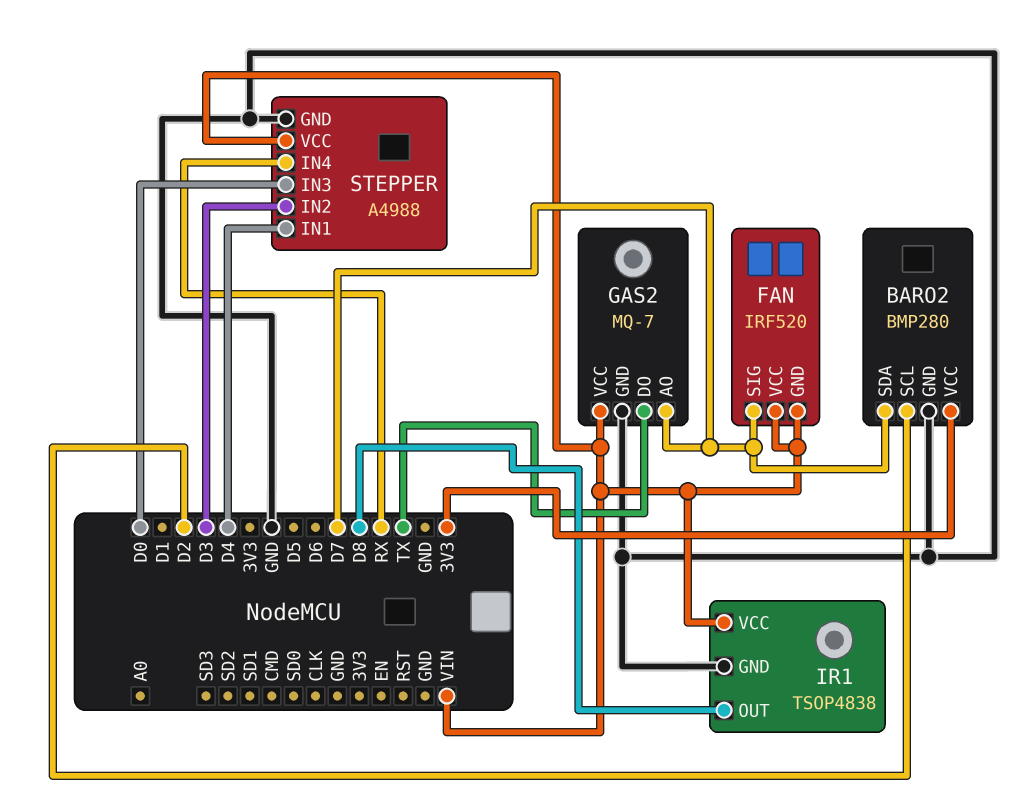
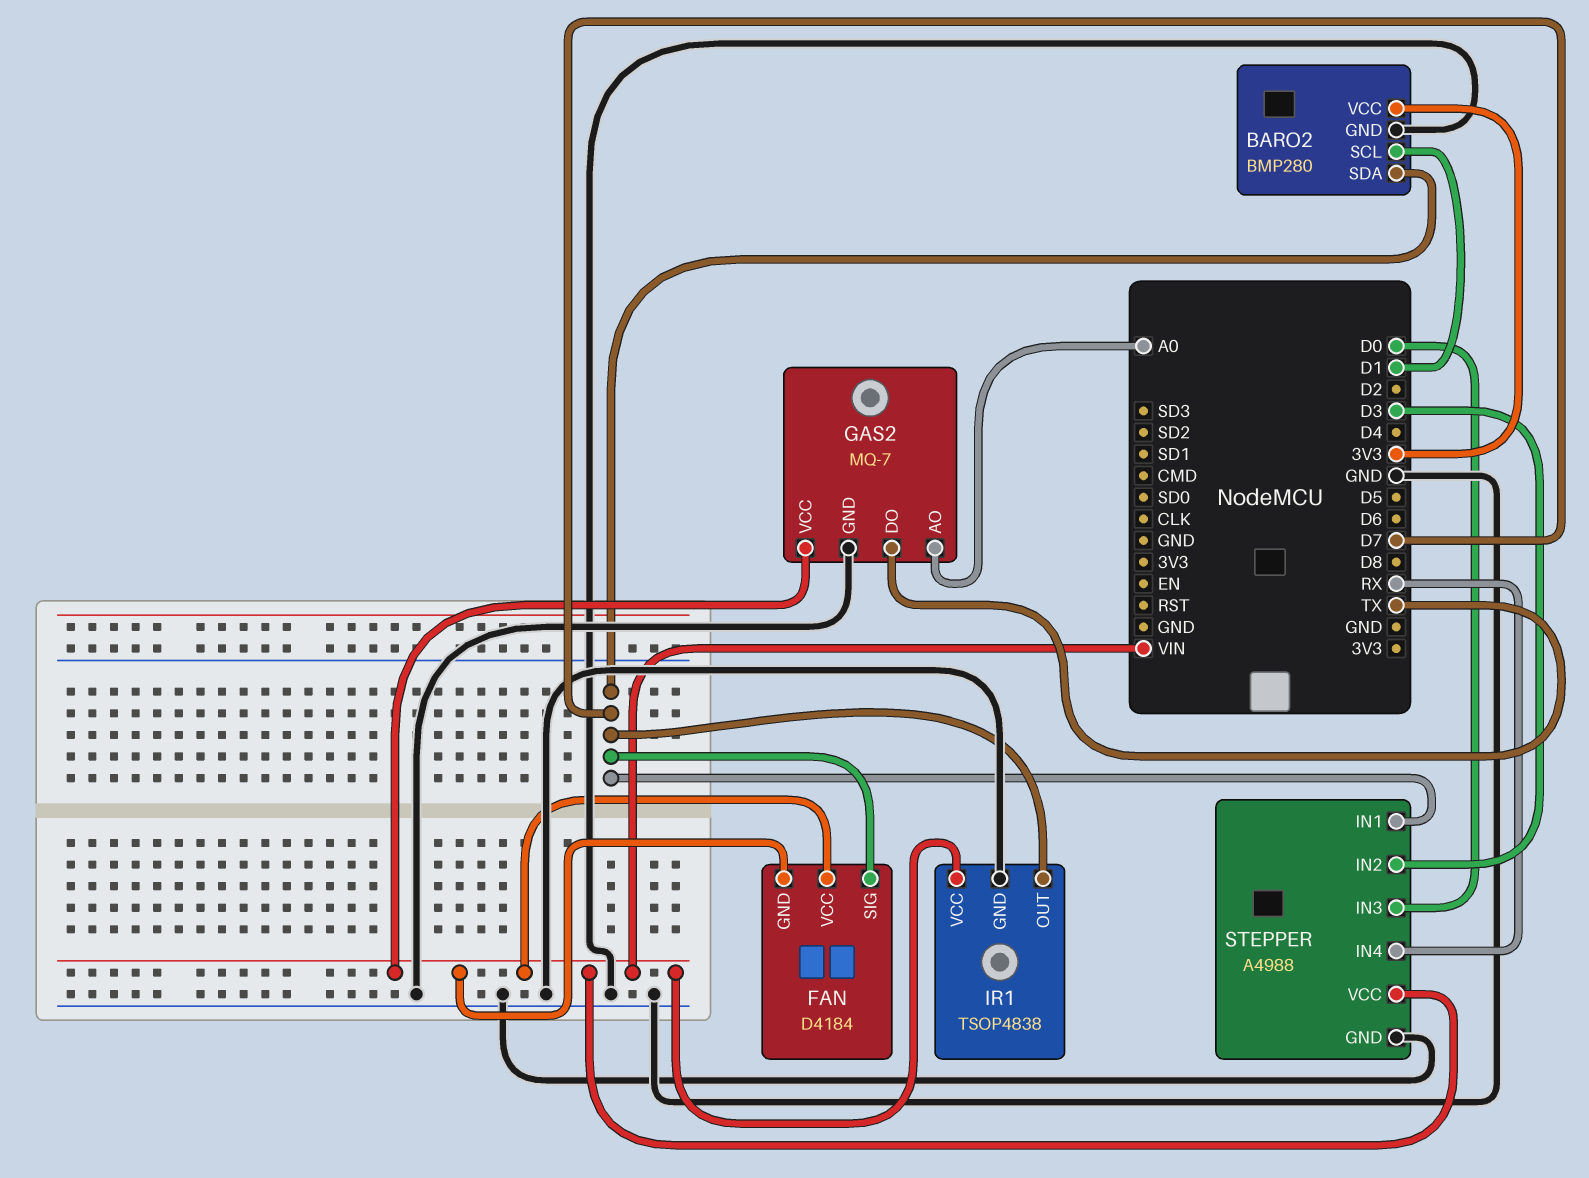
BARO2 pin SCL: D2 -> D1
FAN: IRF520 -> D4184
GAS2 pin AO: D7 -> A0
IR1 pin OUT: D8 -> D7
STEPPER pin IN1: D4 -> D7

